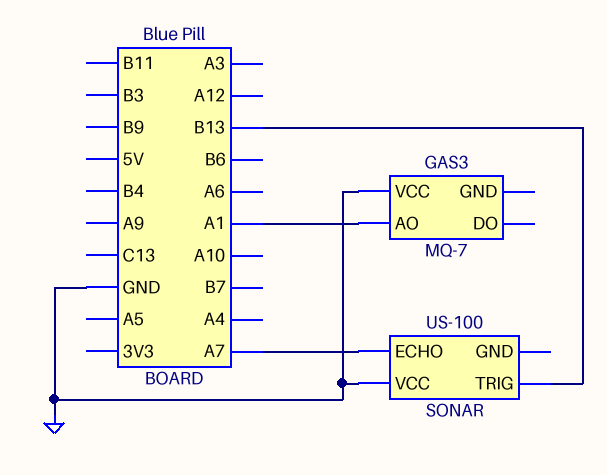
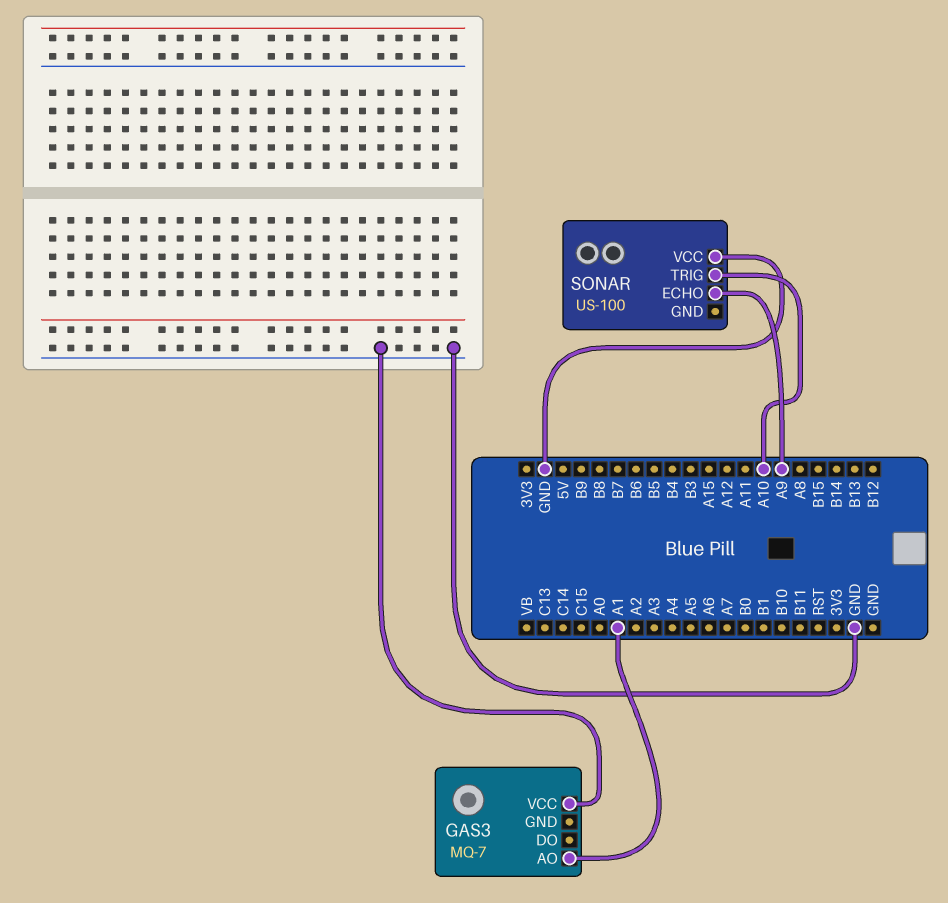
SONAR pin ECHO: A7 -> A9
SONAR pin TRIG: B13 -> A10

